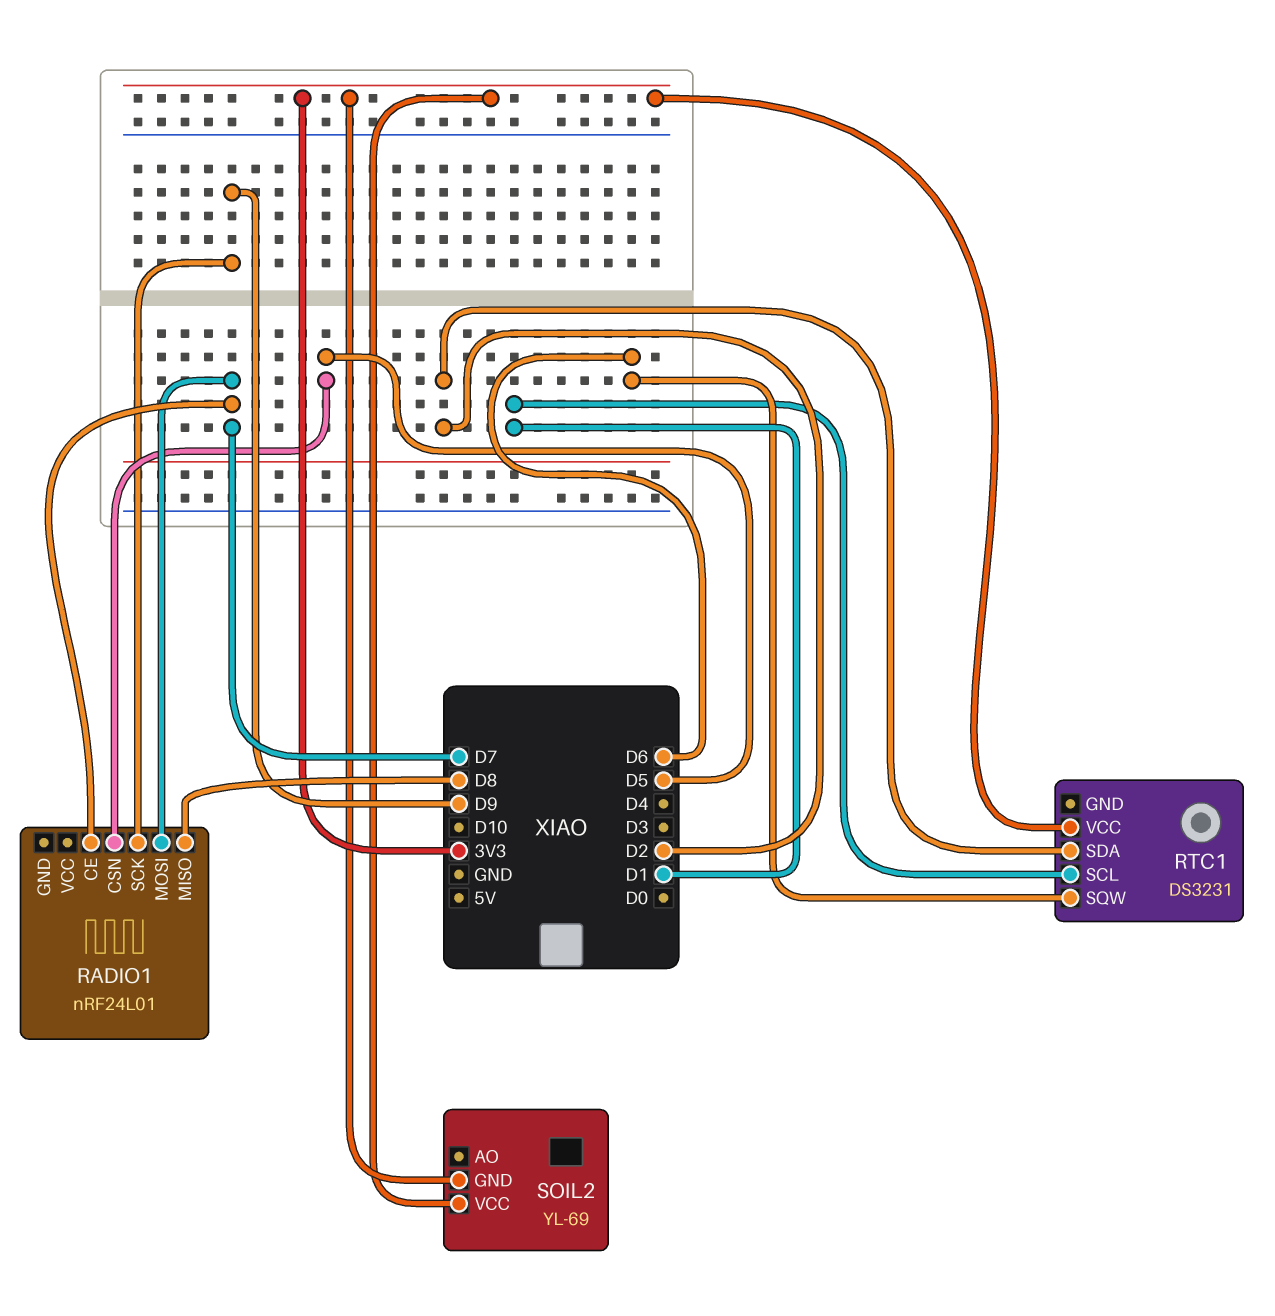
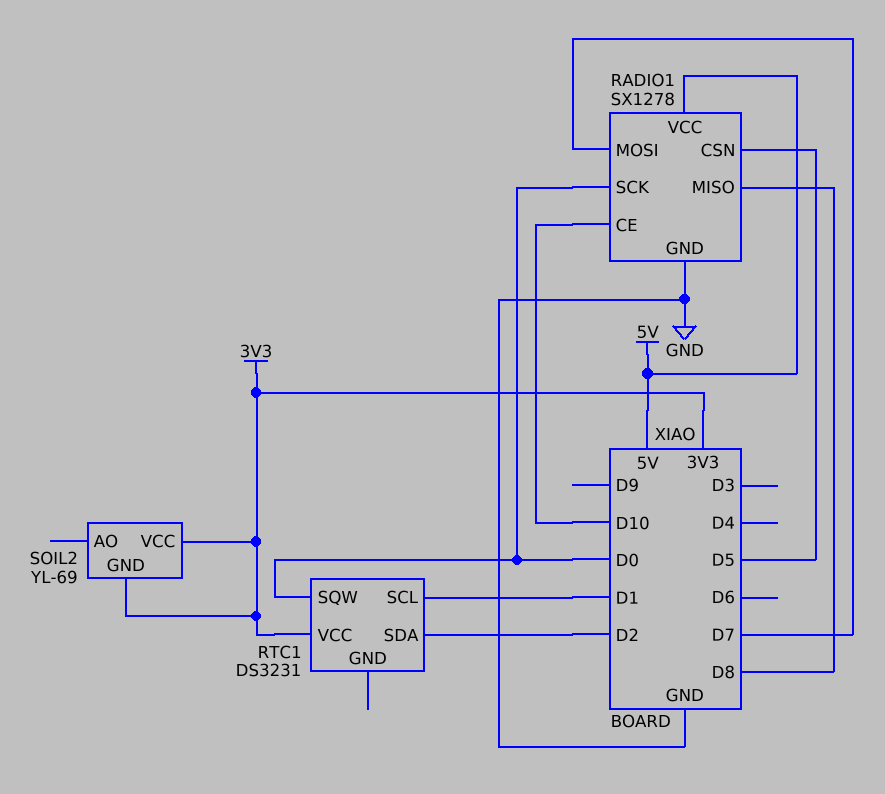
RADIO1: nRF24L01 -> SX1278
RADIO1 pin CE: D7 -> D10
RADIO1 pin GND: none -> GND
RADIO1 pin SCK: D9 -> D0
RADIO1 pin VCC: none -> 5V
RTC1 pin SQW: D6 -> D0

